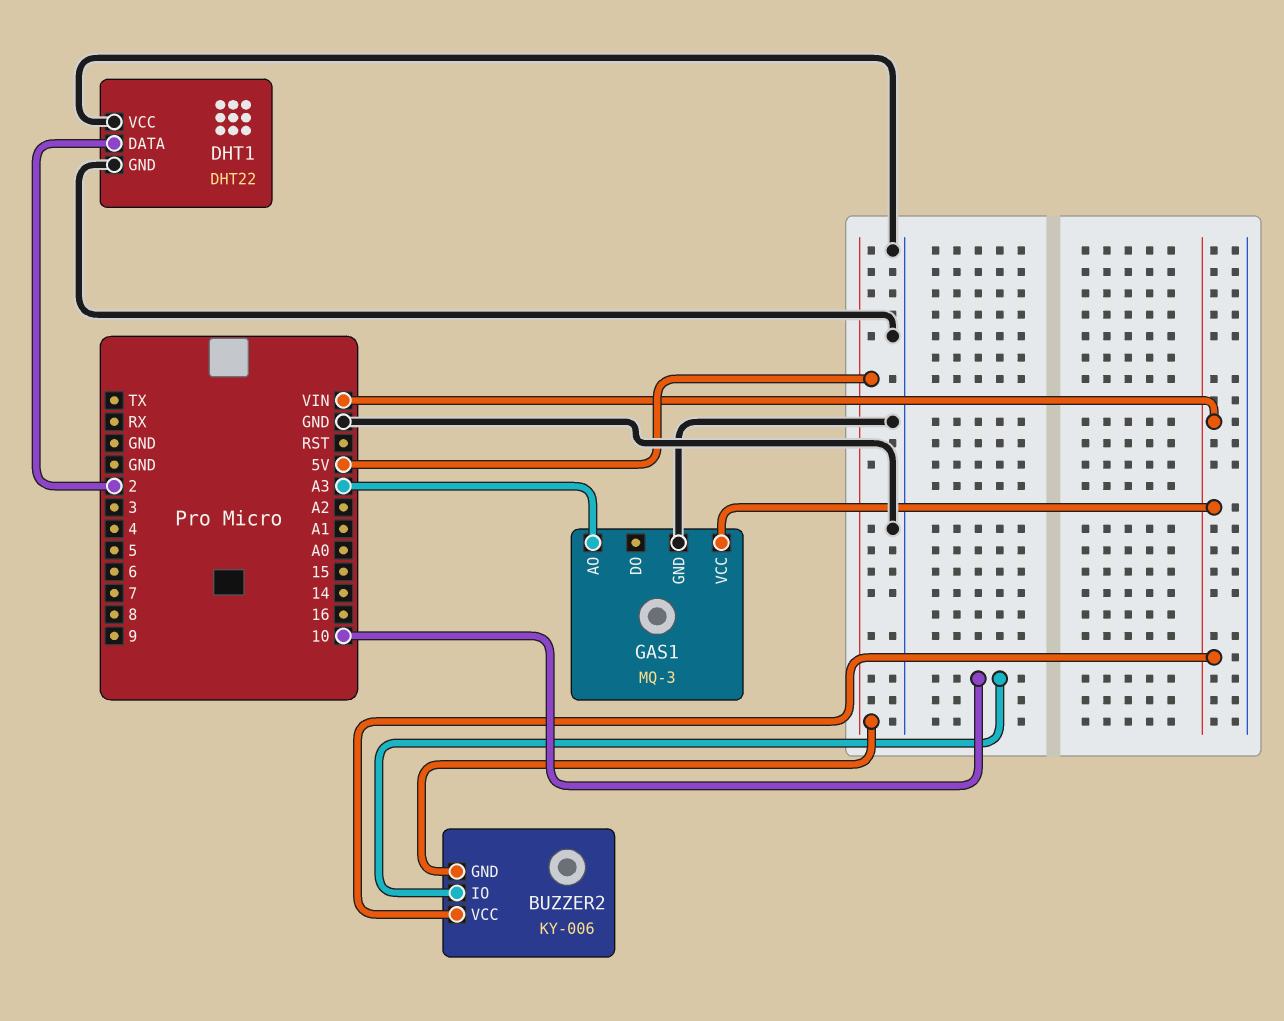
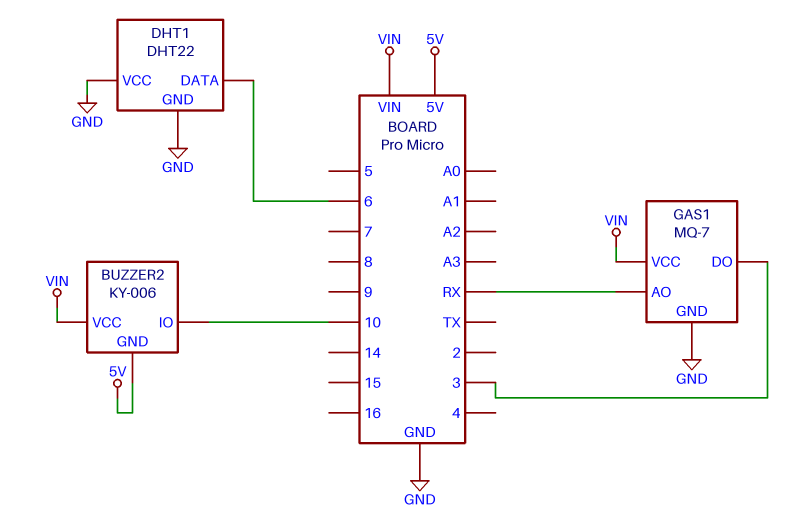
DHT1 pin DATA: 2 -> 6
GAS1: MQ-3 -> MQ-7
GAS1 pin AO: A3 -> RX
GAS1 pin DO: none -> 3

